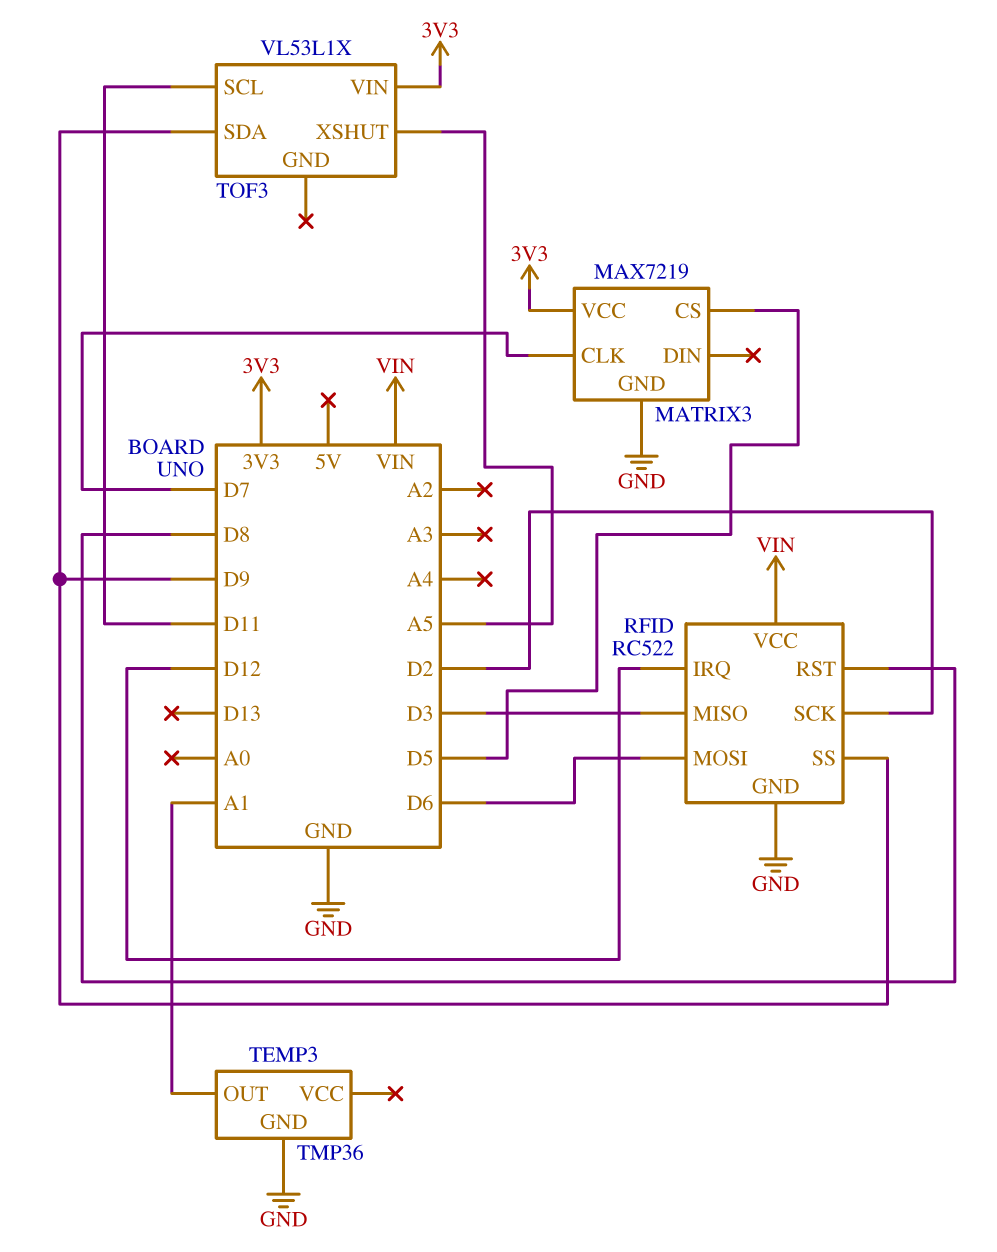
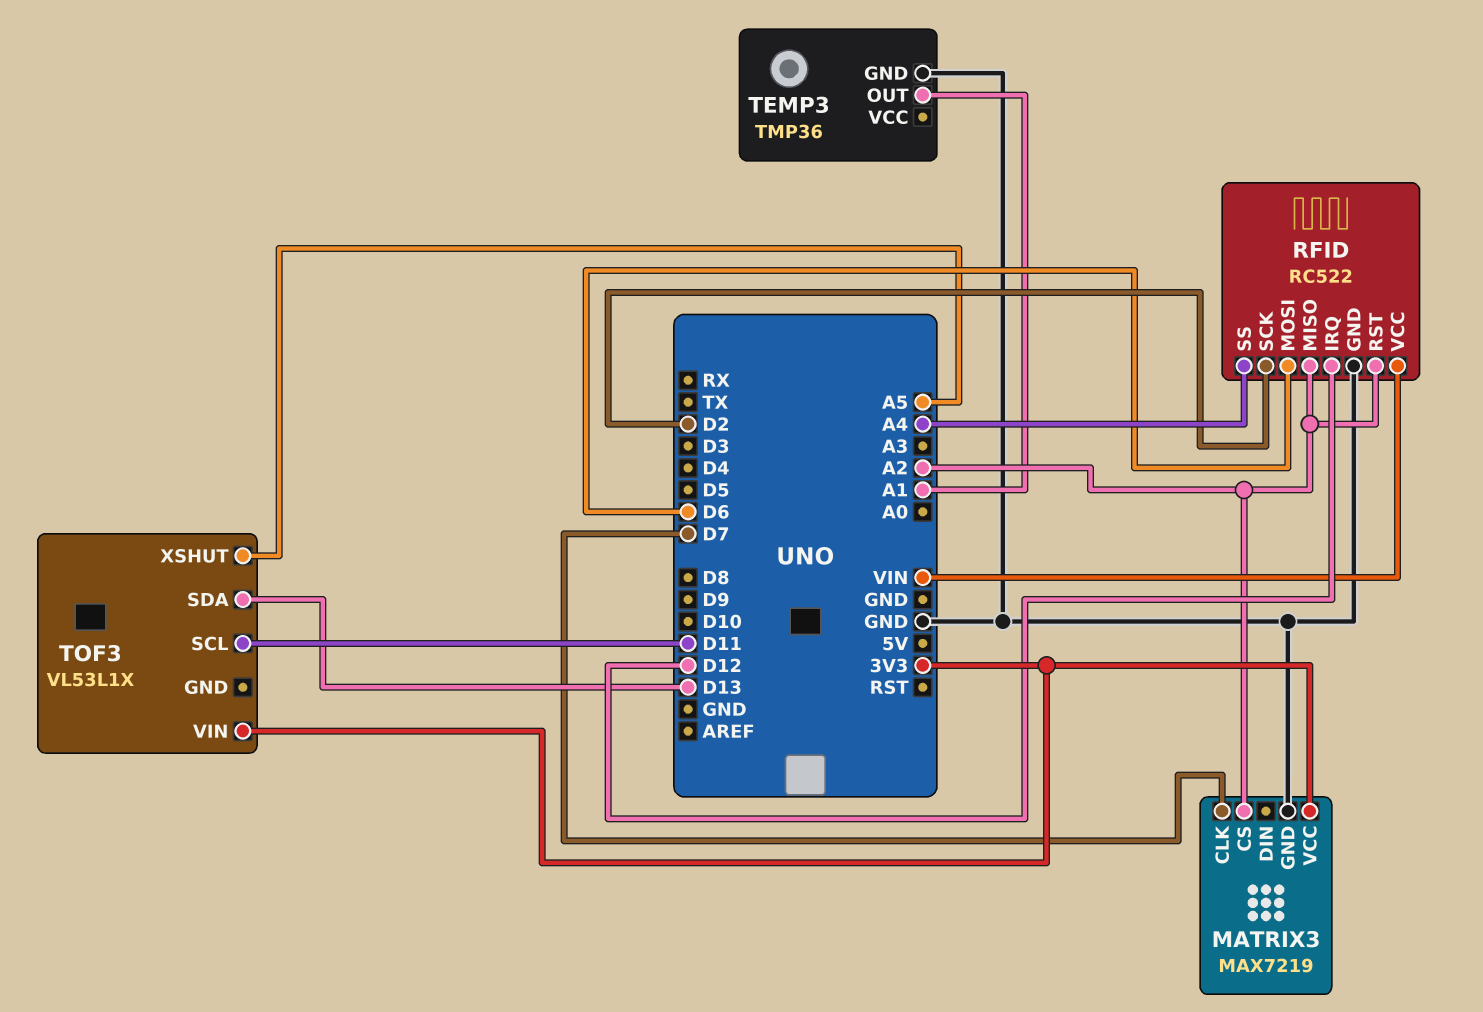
MATRIX3 pin CS: D5 -> A2
RFID pin MISO: D3 -> A2
RFID pin RST: D8 -> A2
RFID pin SS: D9 -> A4
TOF3 pin SDA: D9 -> D13

